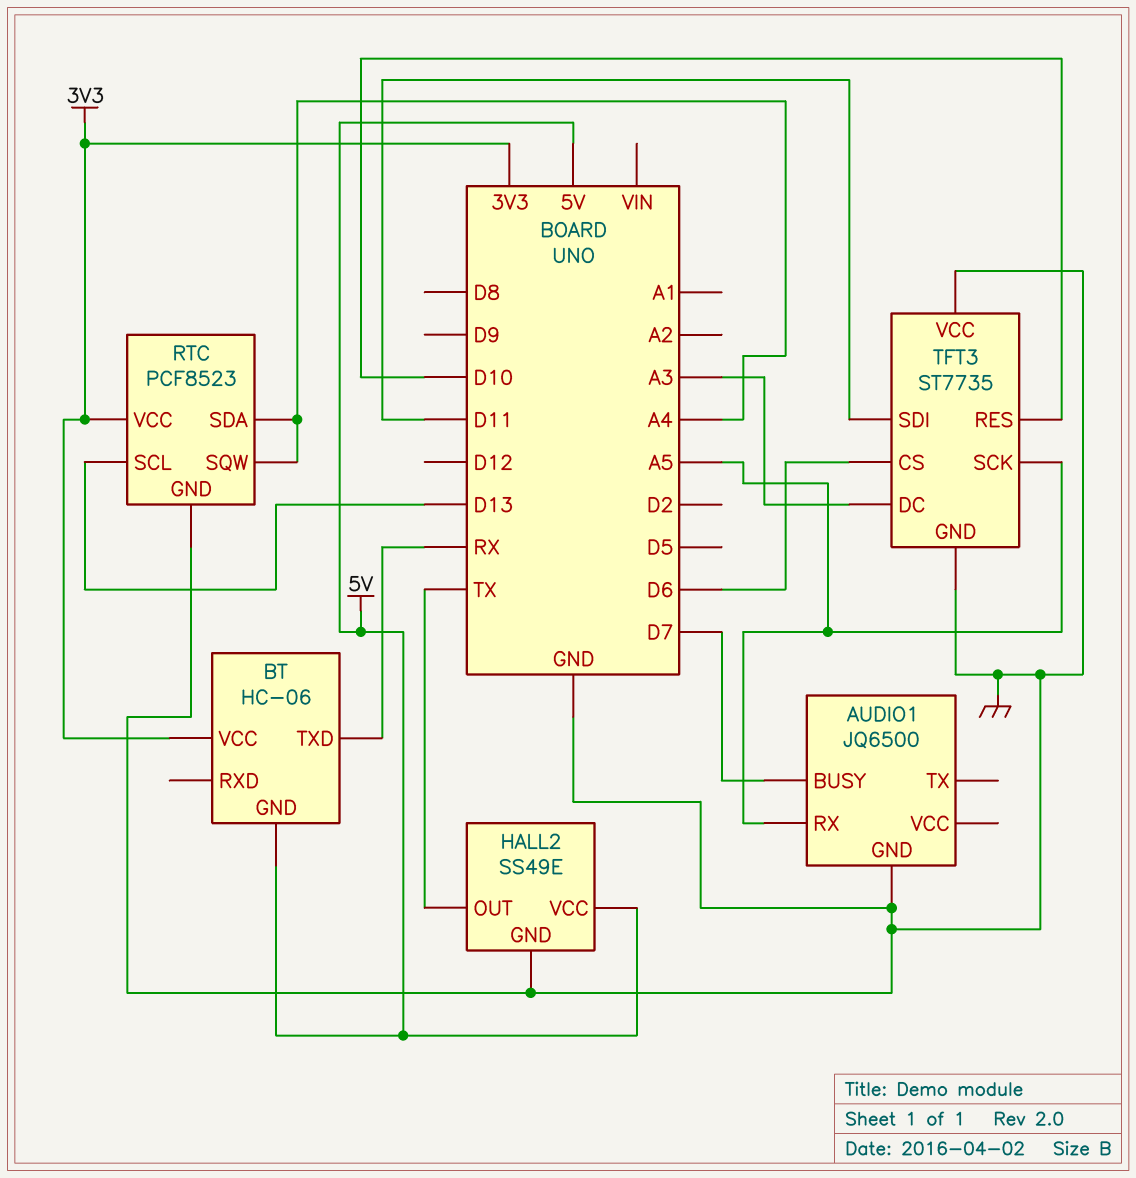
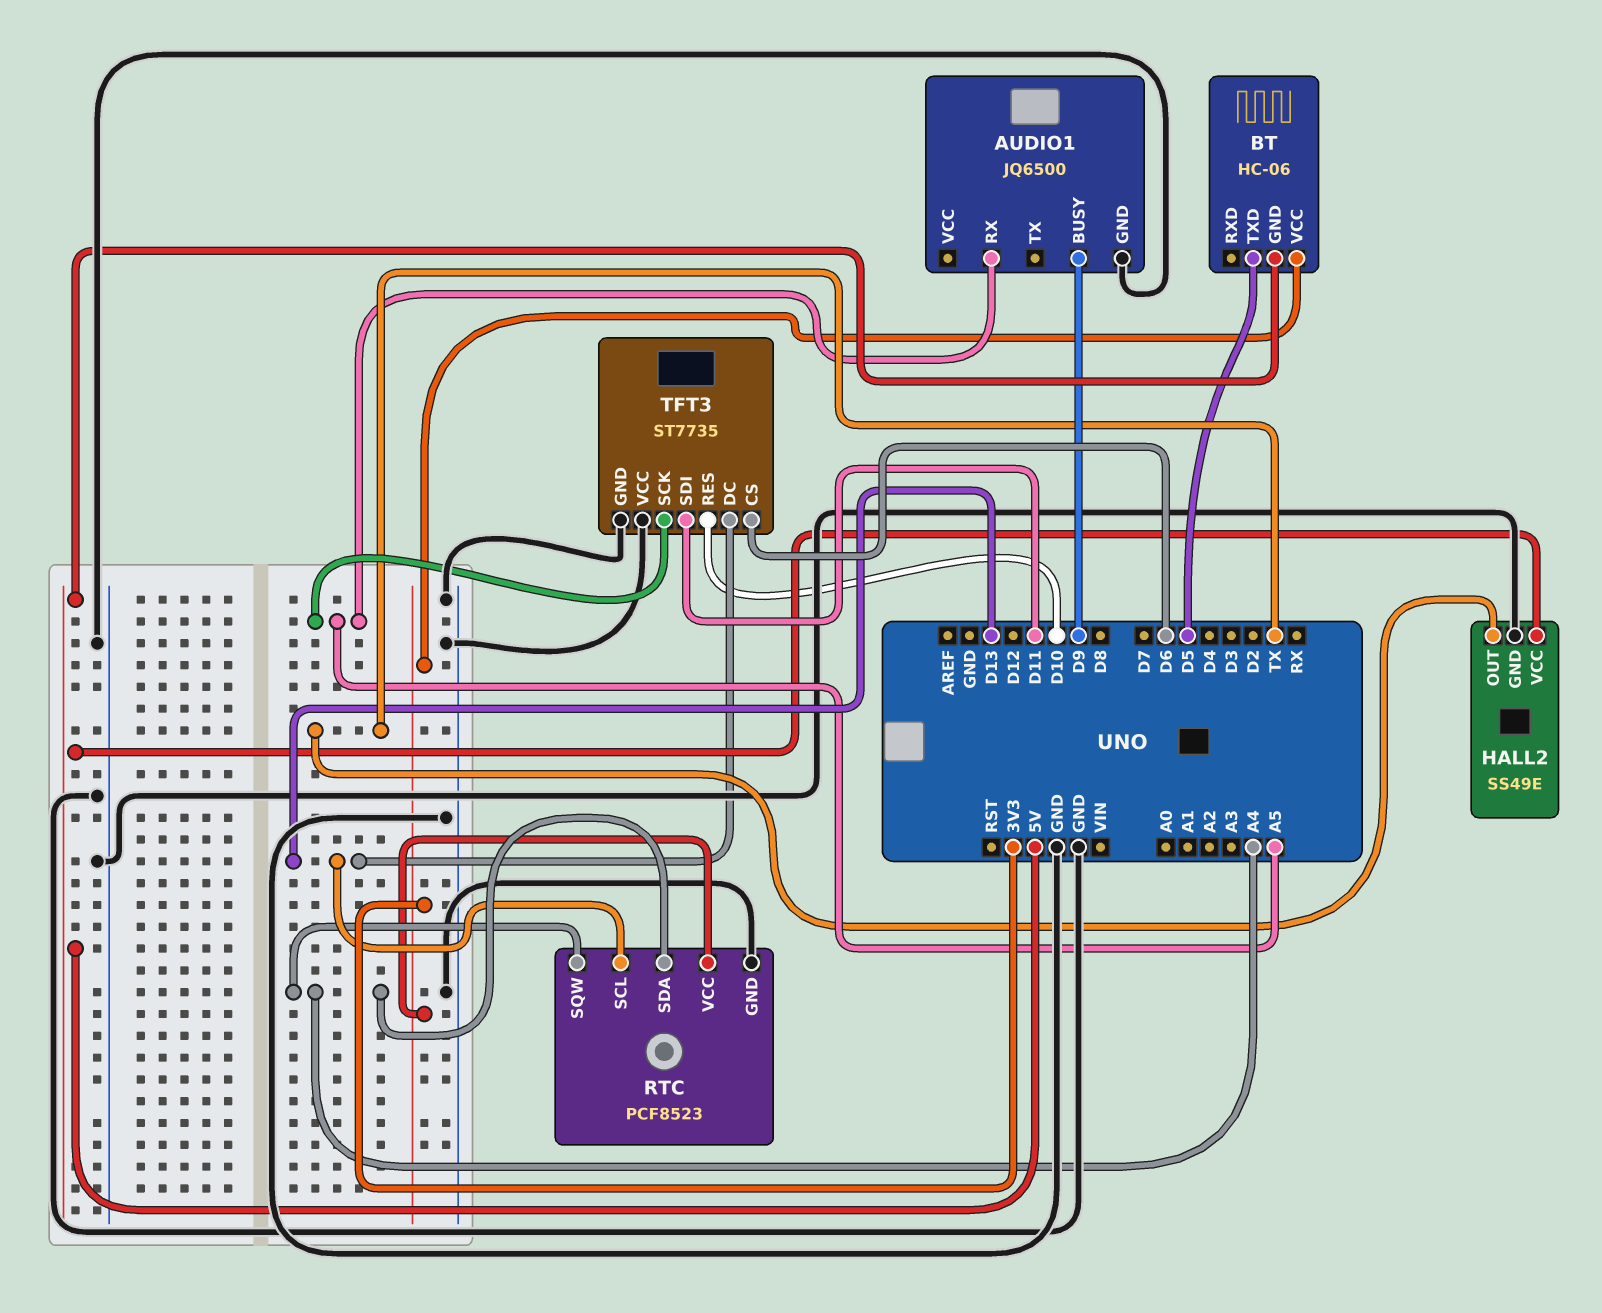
AUDIO1 pin BUSY: D7 -> D9
BT pin TXD: RX -> D5
TFT3 pin DC: A3 -> D13

